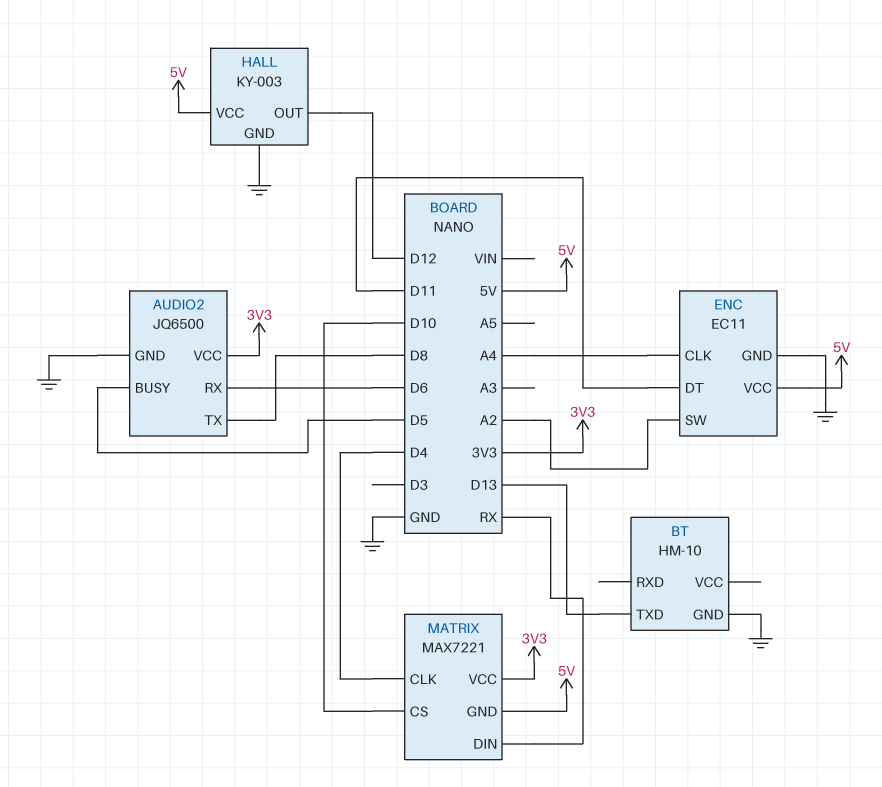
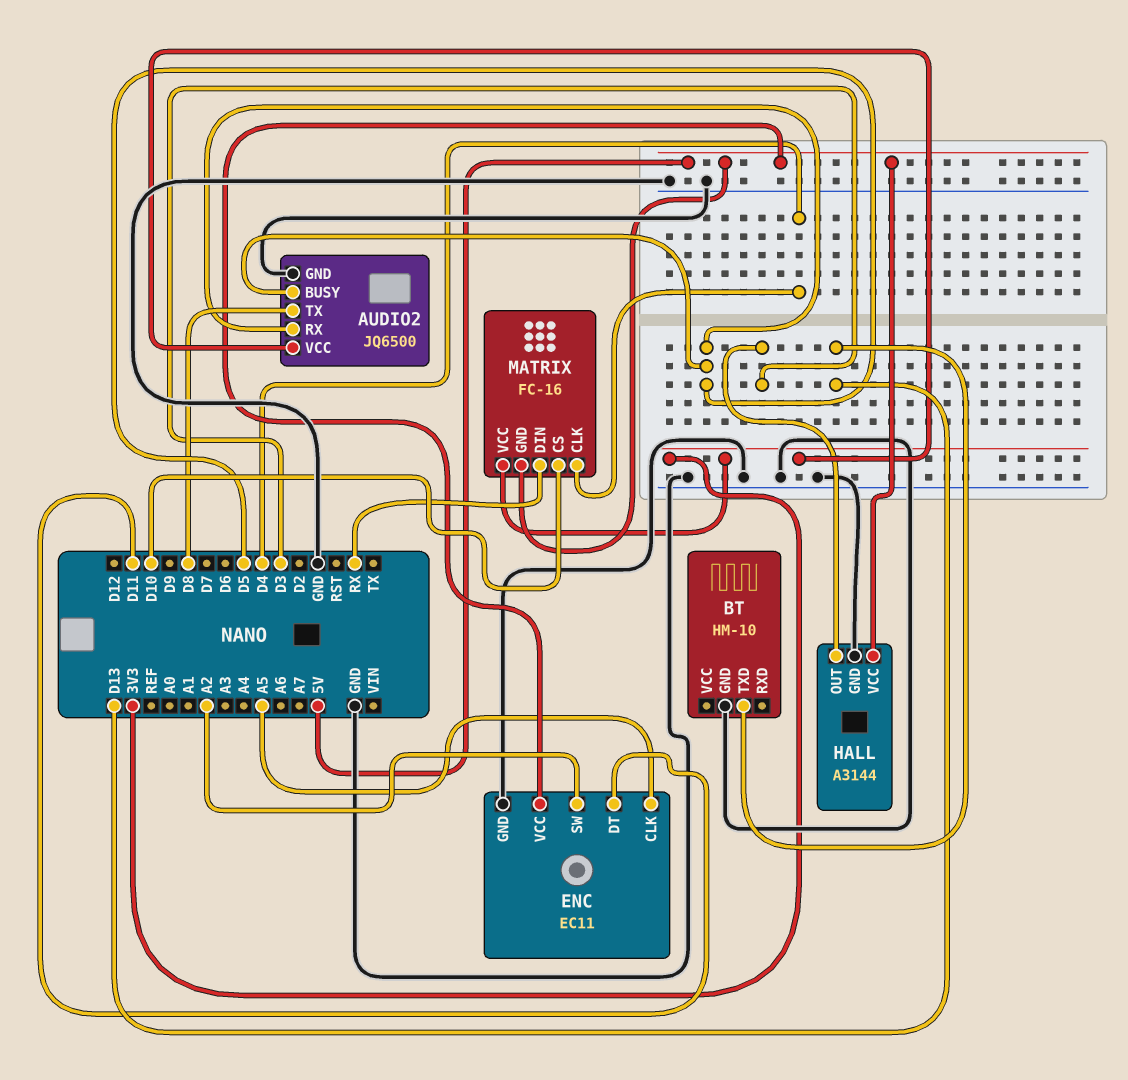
AUDIO2 pin RX: D6 -> D5
ENC pin CLK: A4 -> A5
HALL: KY-003 -> A3144
HALL pin OUT: D12 -> D3
MATRIX: MAX7221 -> FC-16

